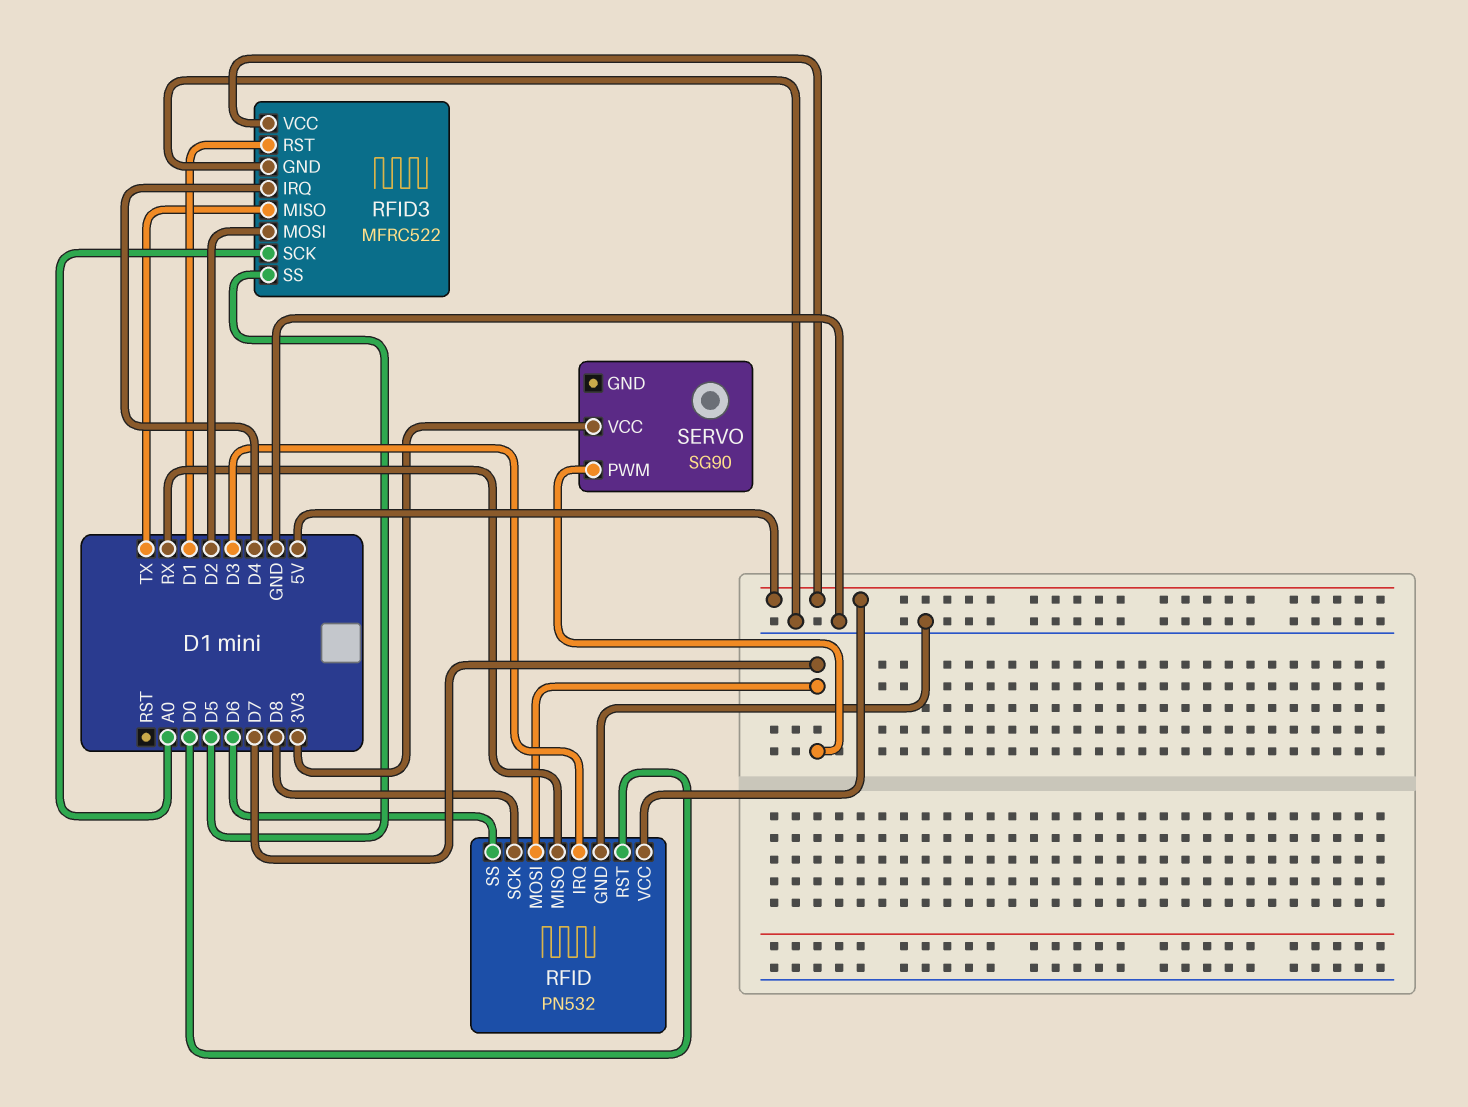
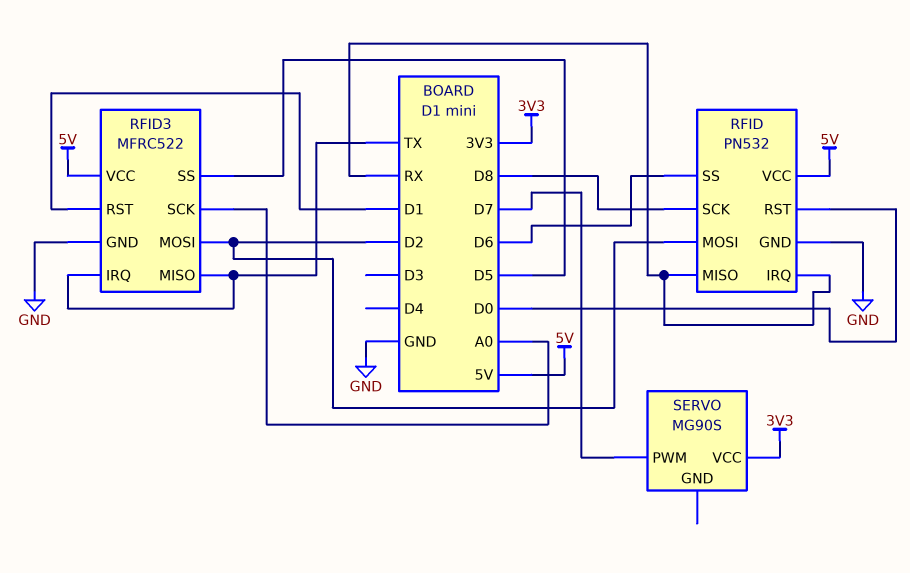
RFID pin IRQ: D3 -> RX
RFID pin MOSI: D7 -> D2
RFID3 pin IRQ: D4 -> TX
SERVO: SG90 -> MG90S

